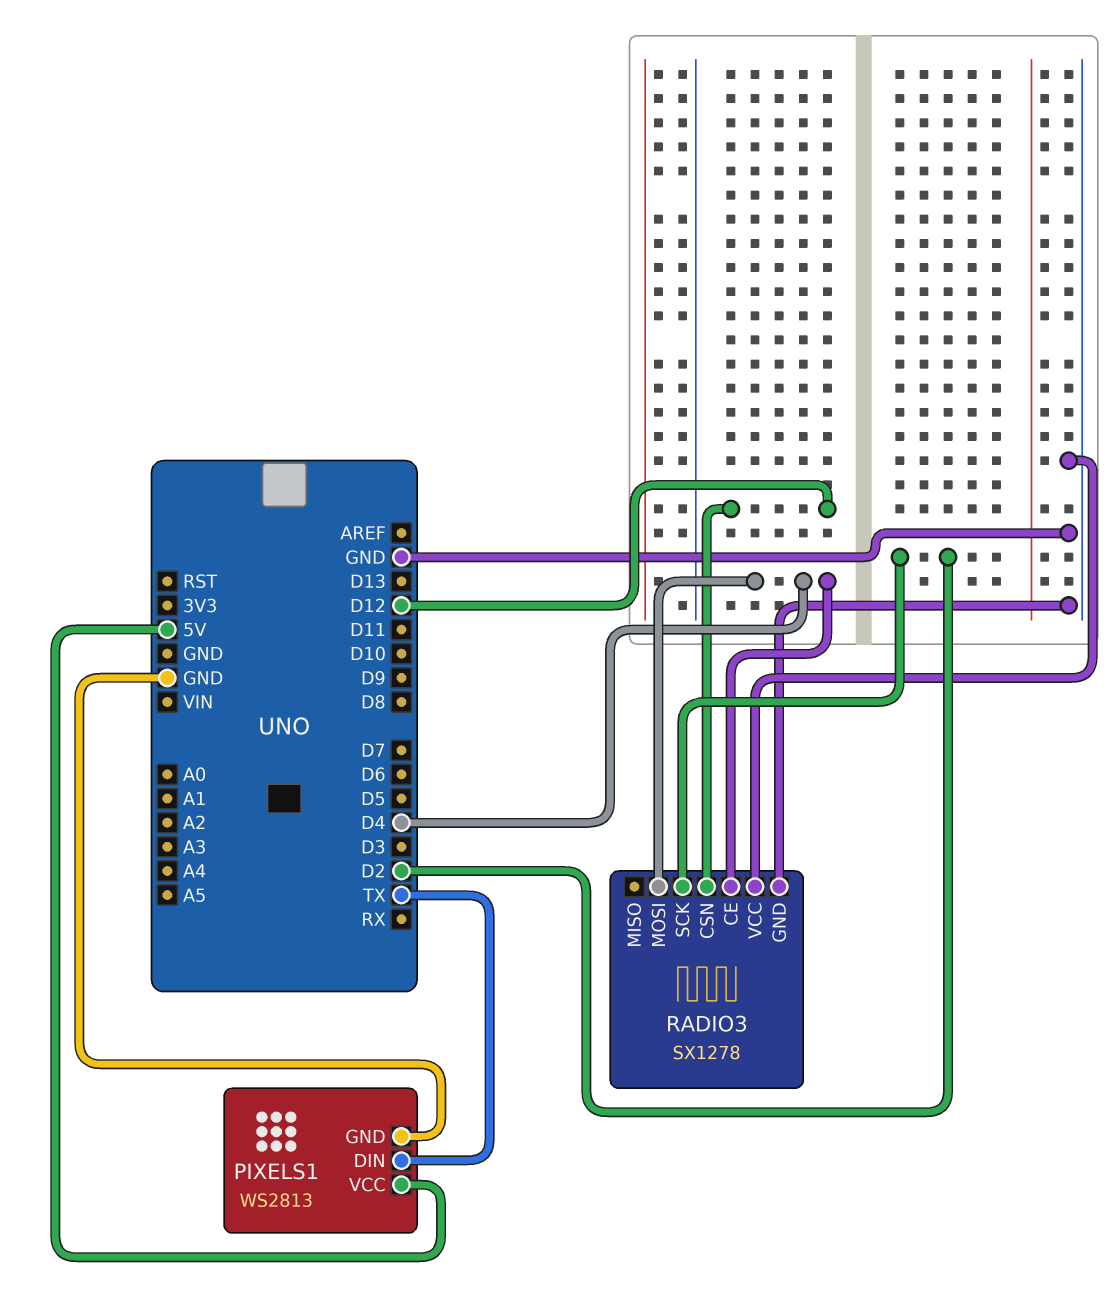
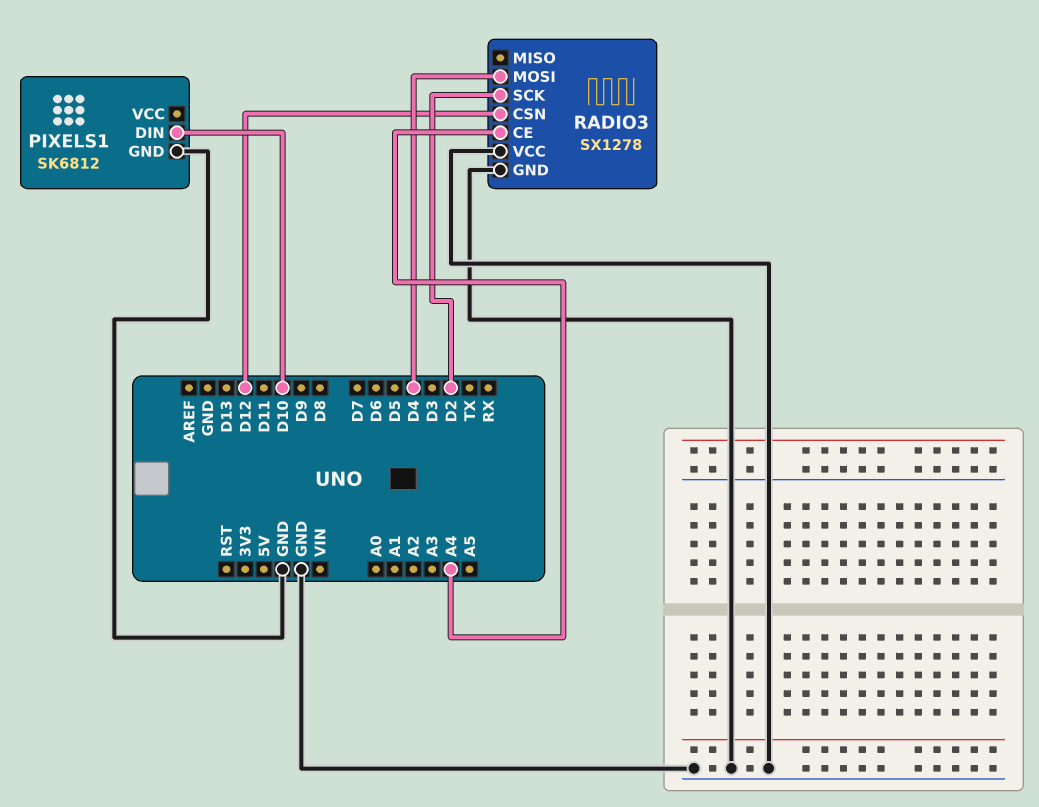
PIXELS1: WS2813 -> SK6812
PIXELS1 pin DIN: TX -> D10
PIXELS1 pin VCC: 5V -> none
RADIO3 pin CE: D4 -> A4

